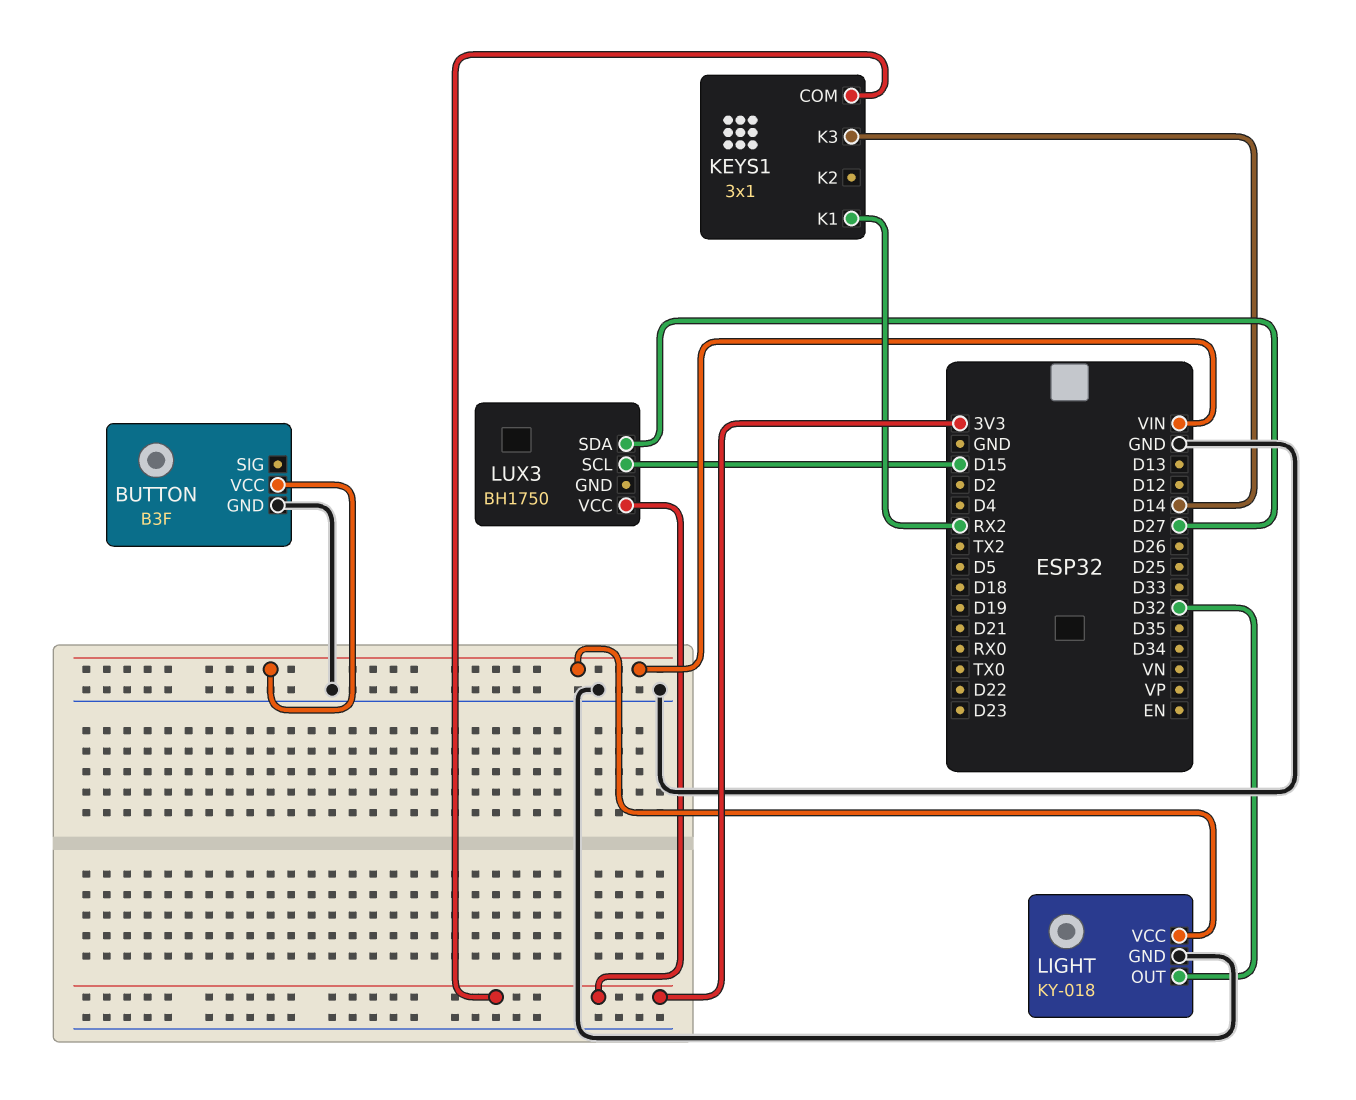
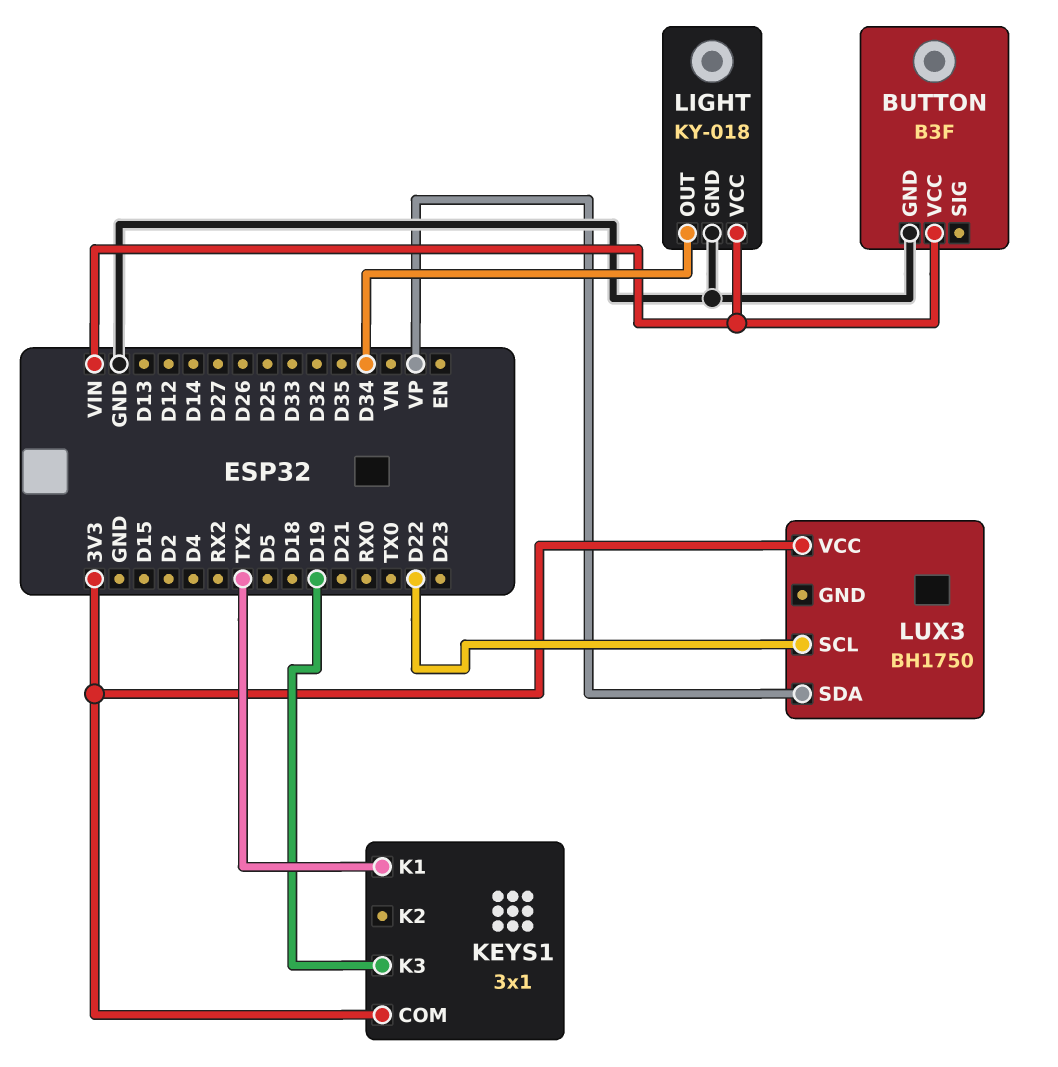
KEYS1 pin K1: RX2 -> TX2
KEYS1 pin K3: D14 -> D19
LIGHT pin OUT: D32 -> D34
LUX3 pin SCL: D15 -> D22
LUX3 pin SDA: D27 -> VP

